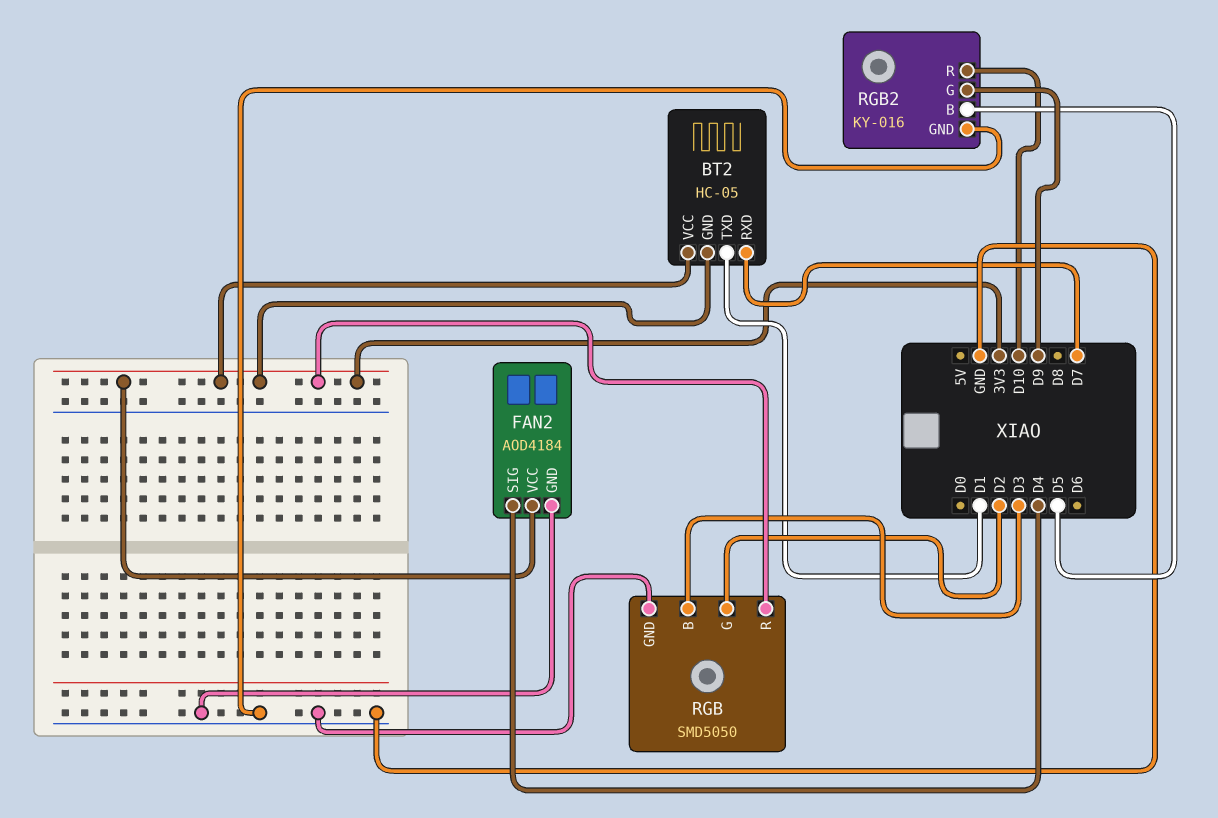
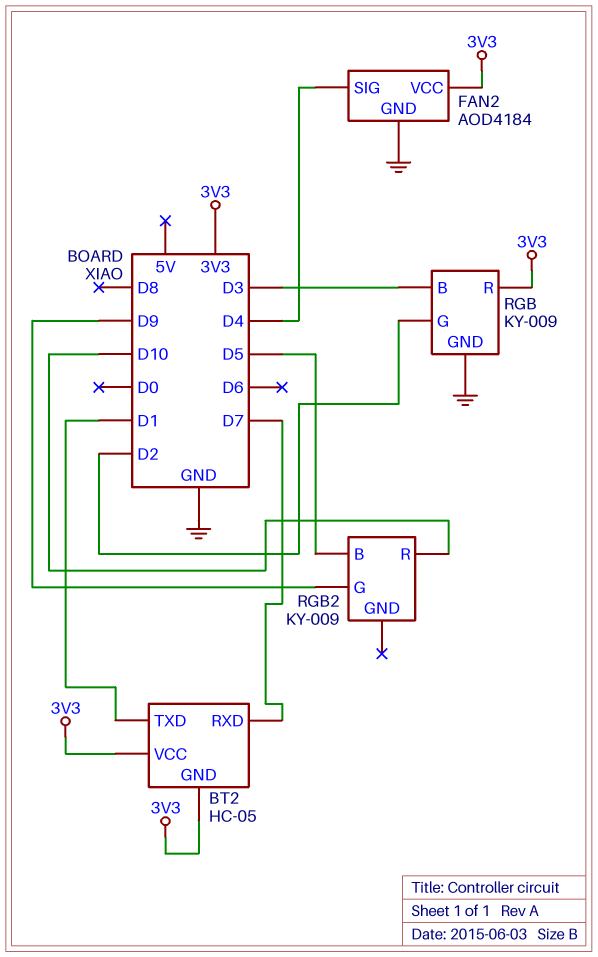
RGB: SMD5050 -> KY-009
RGB2: KY-016 -> KY-009
RGB2 pin GND: GND -> none

